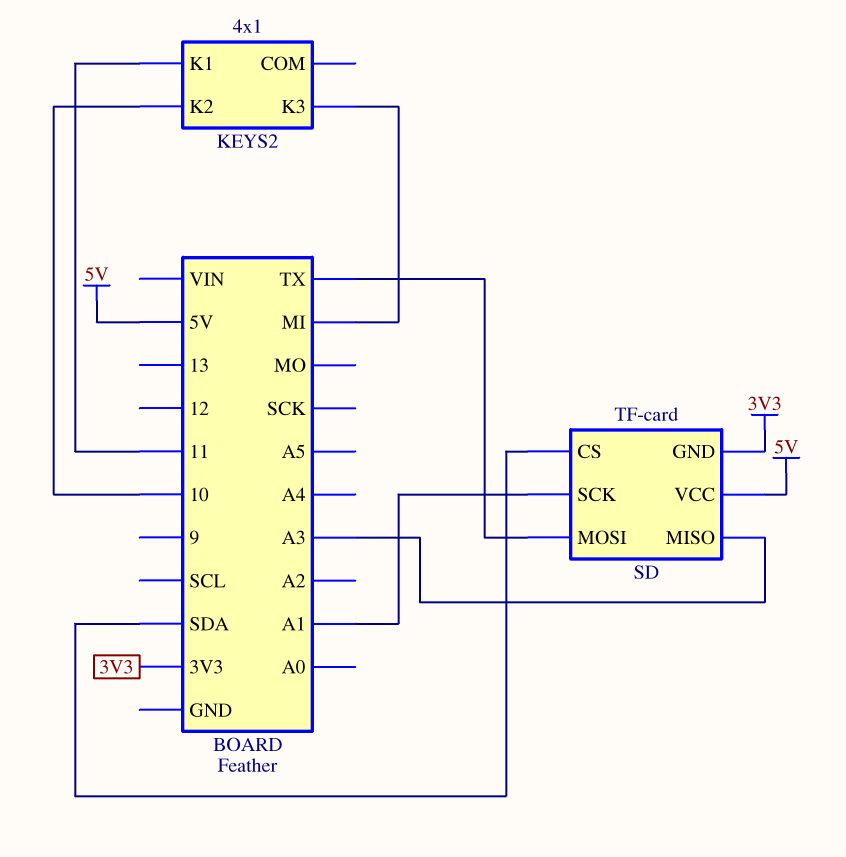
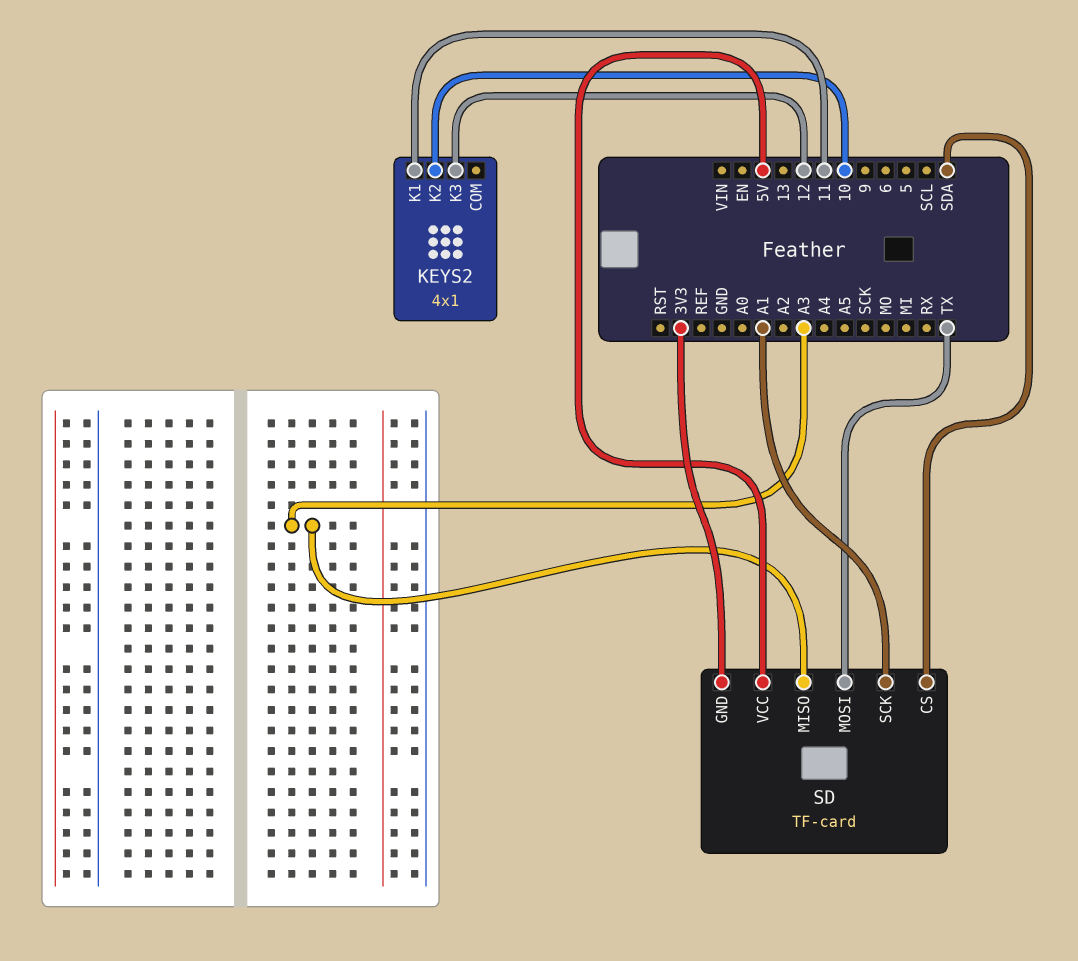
KEYS2 pin K3: MI -> 12

